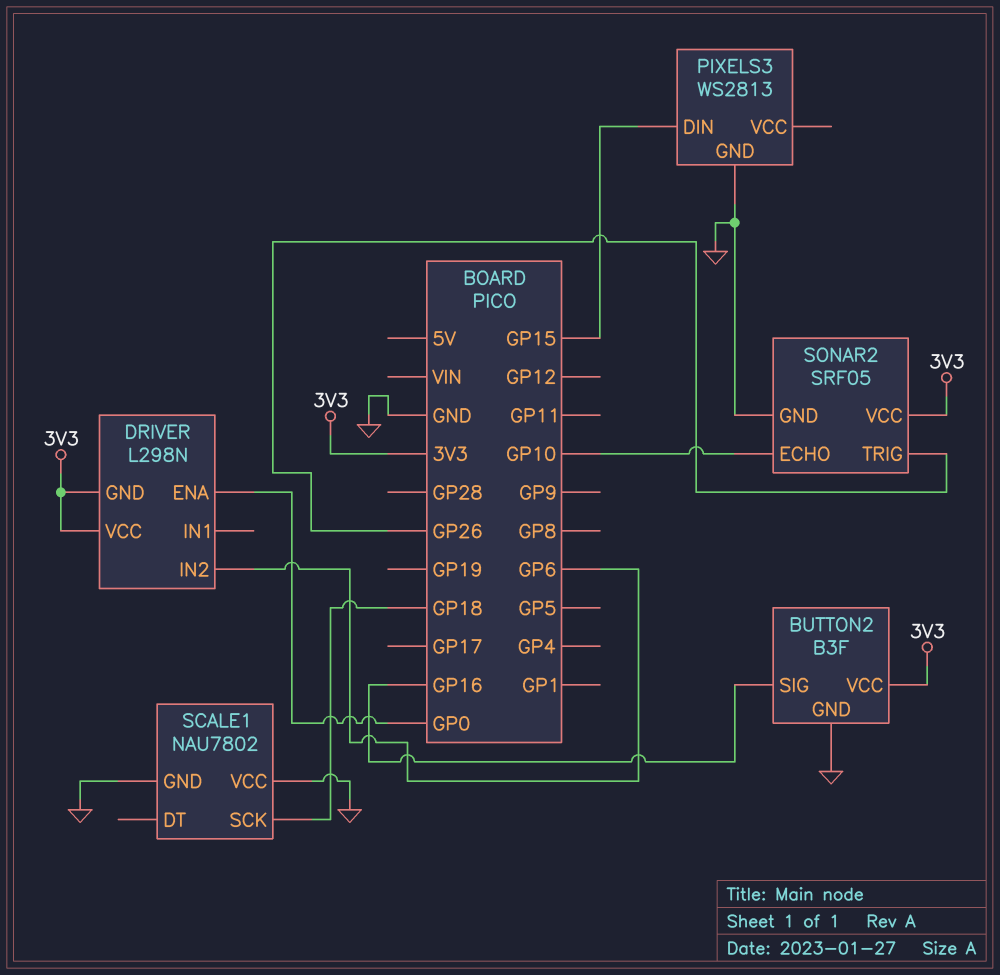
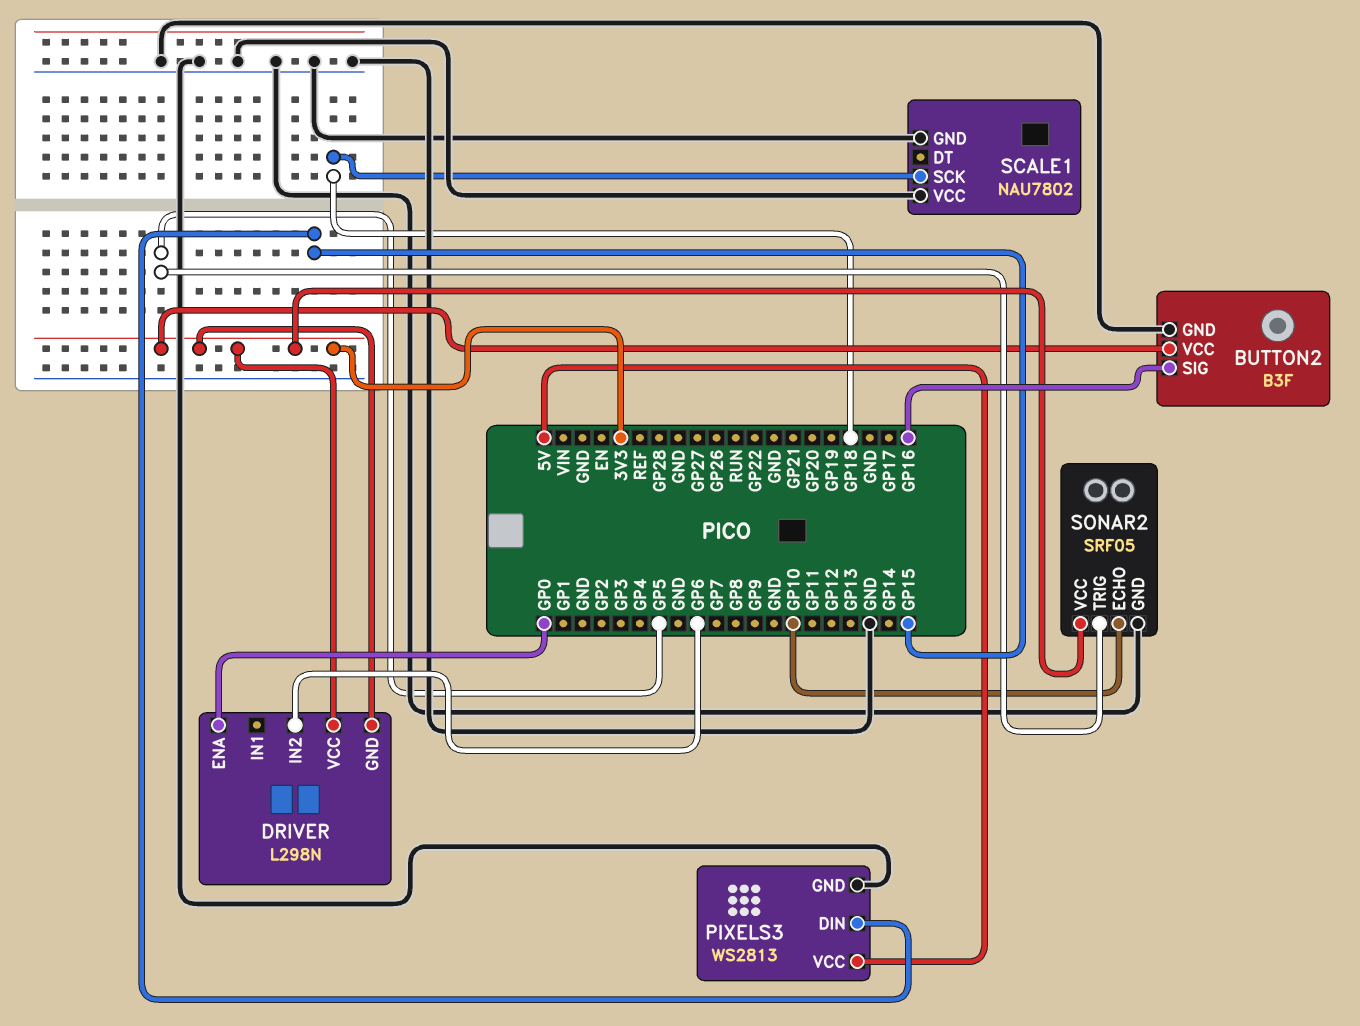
PIXELS3 pin VCC: none -> 5V
SONAR2 pin TRIG: GP26 -> GP5

